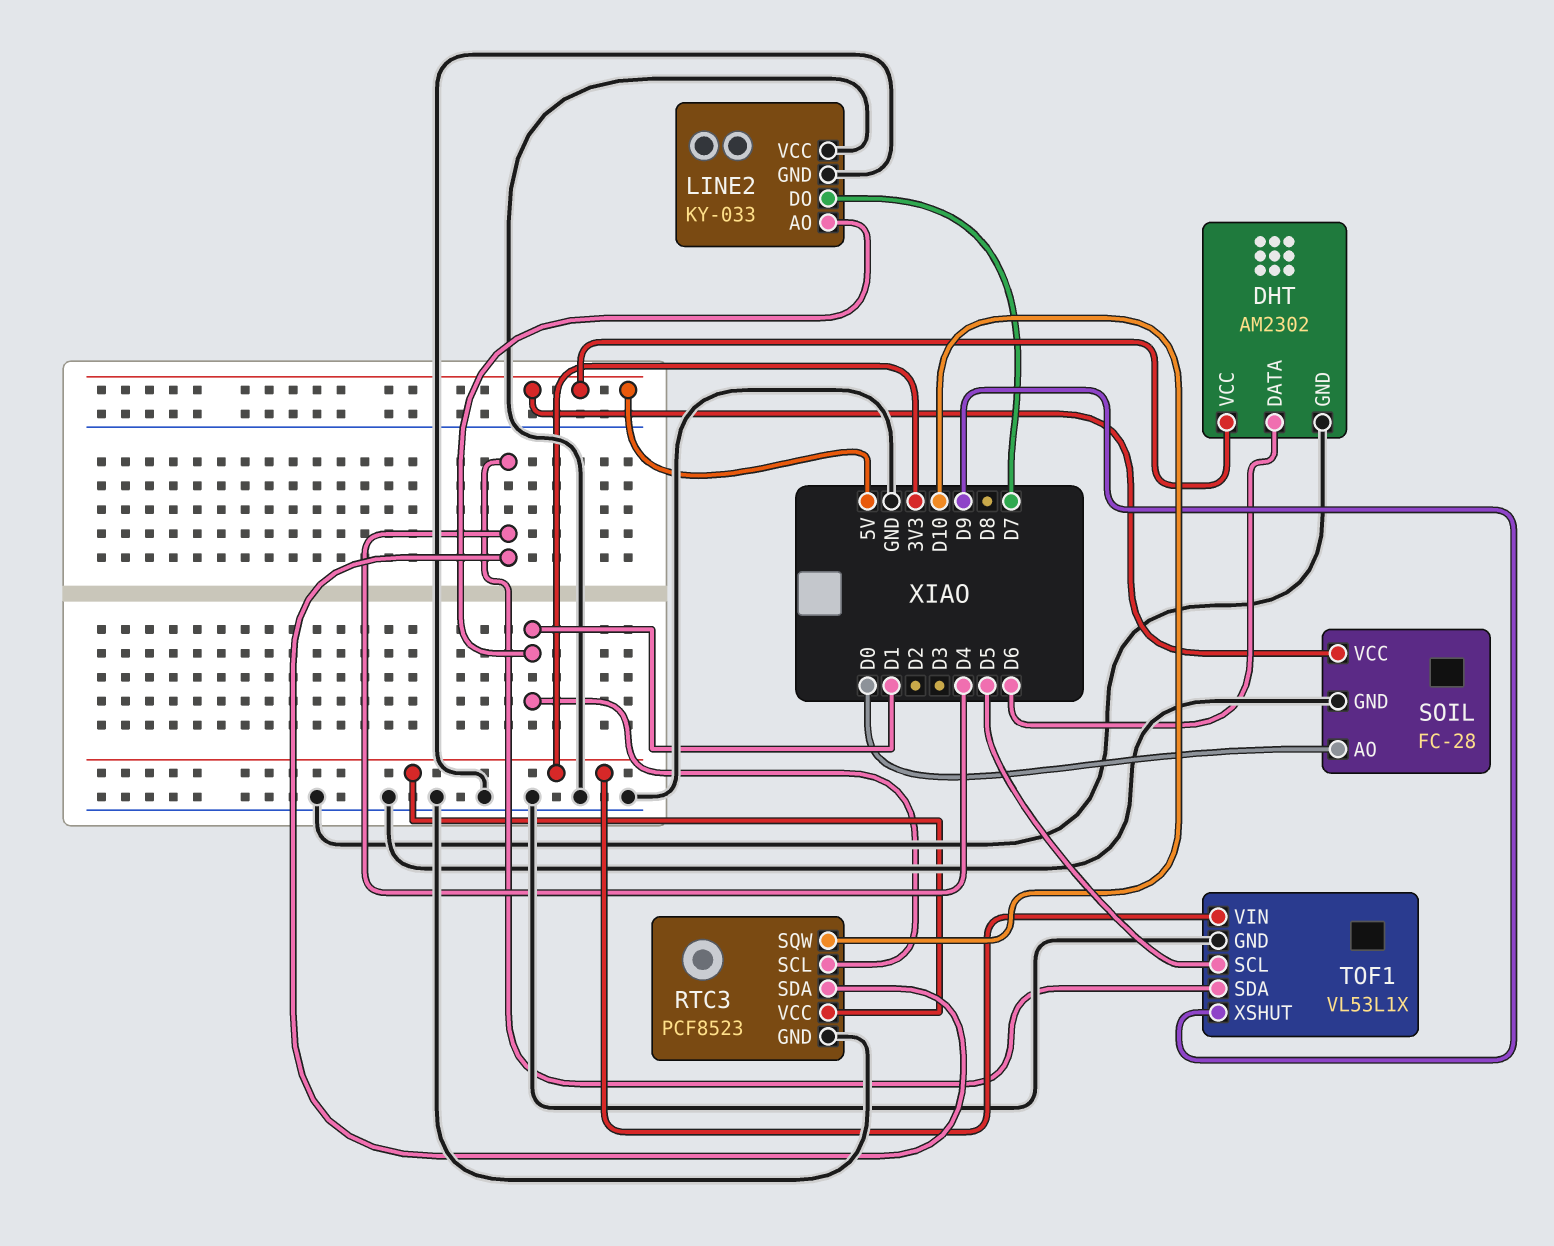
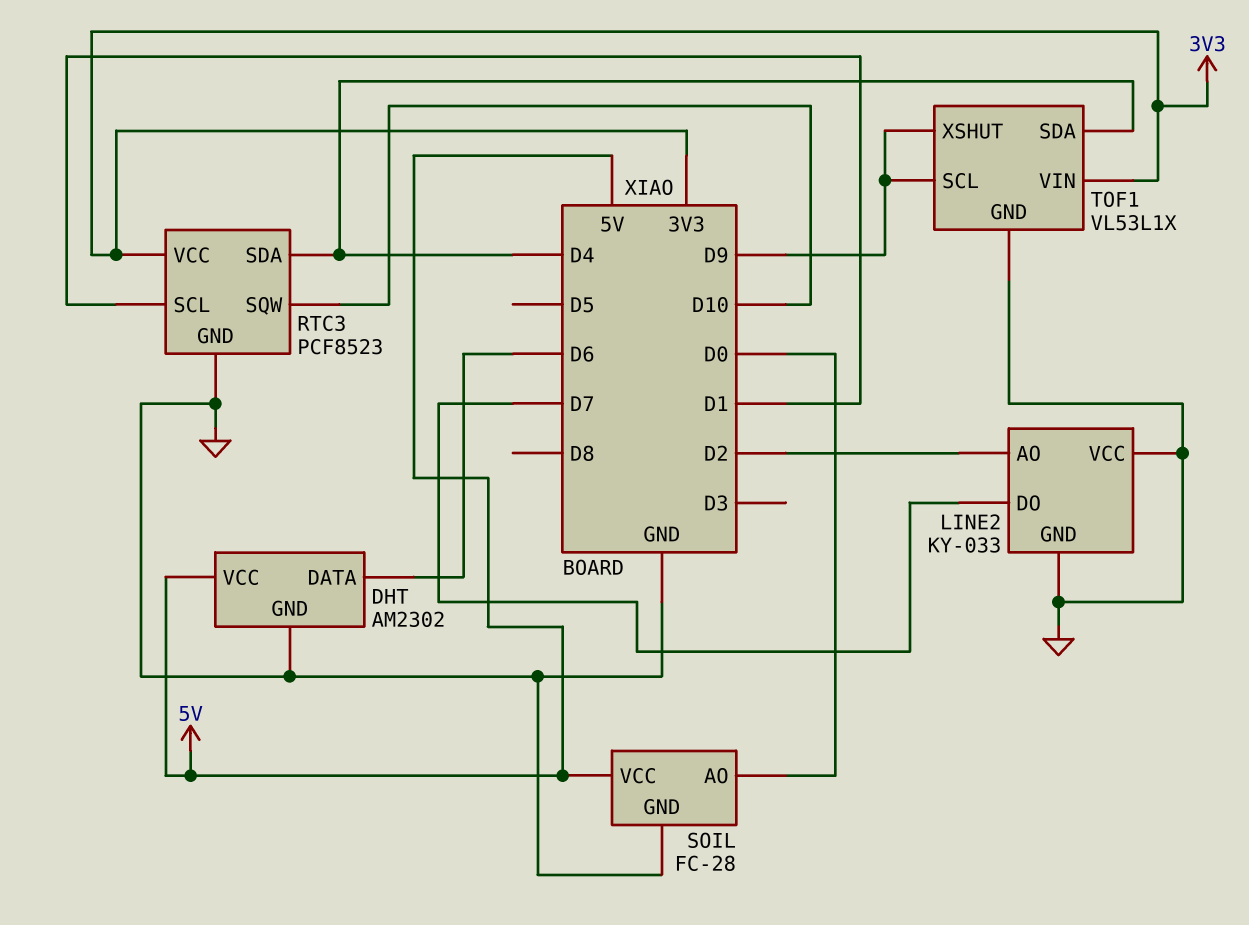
LINE2 pin AO: D1 -> D2
TOF1 pin SCL: D5 -> D9

